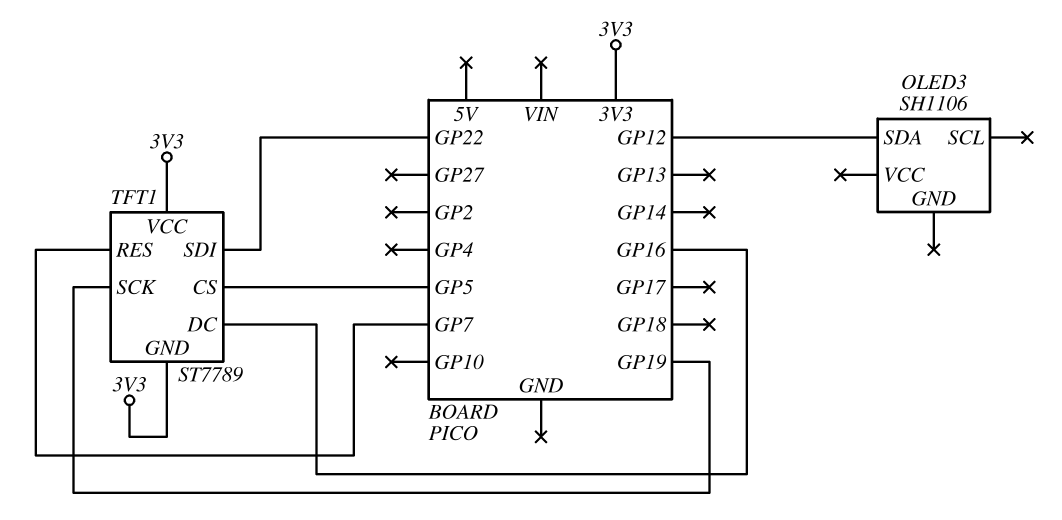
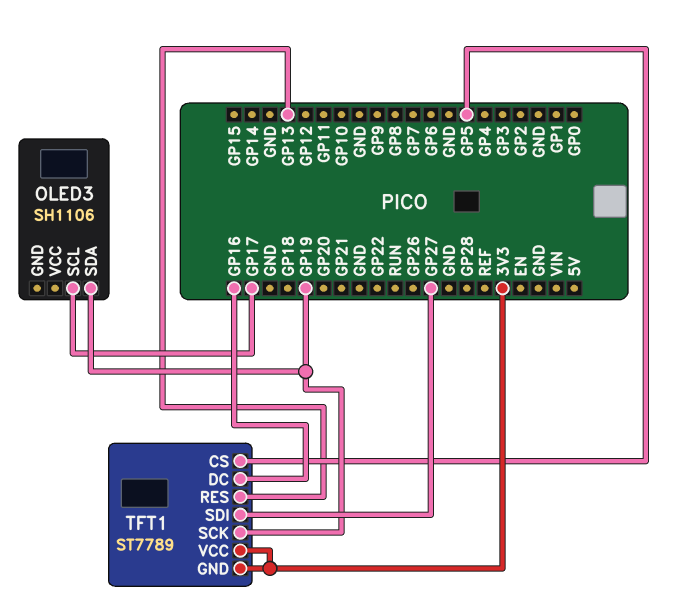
OLED3 pin SCL: none -> GP17
OLED3 pin SDA: GP12 -> GP19
TFT1 pin RES: GP7 -> GP13
TFT1 pin SDI: GP22 -> GP27

